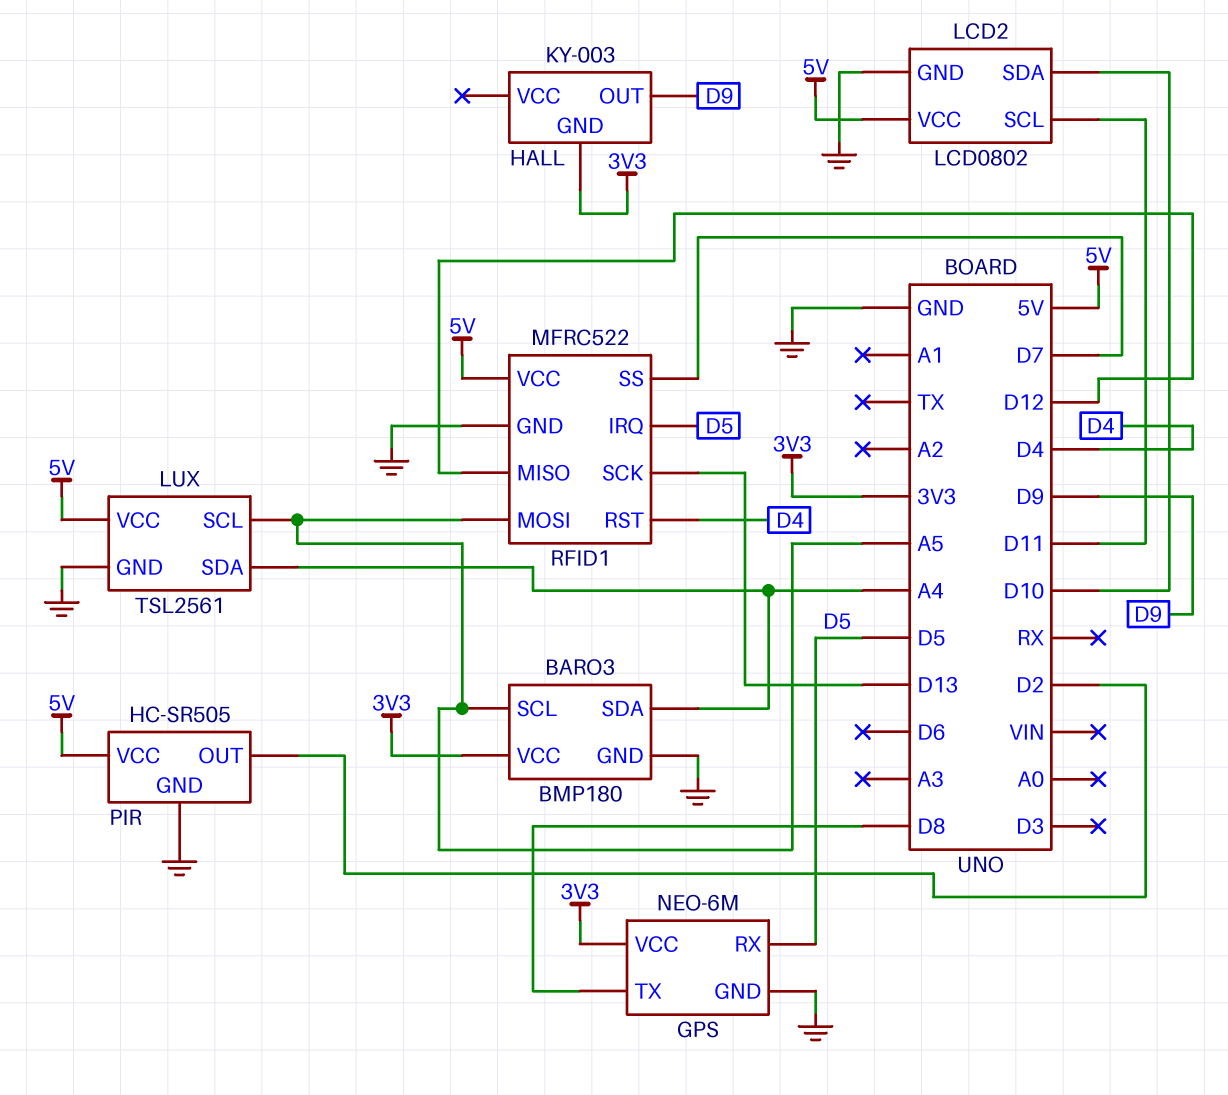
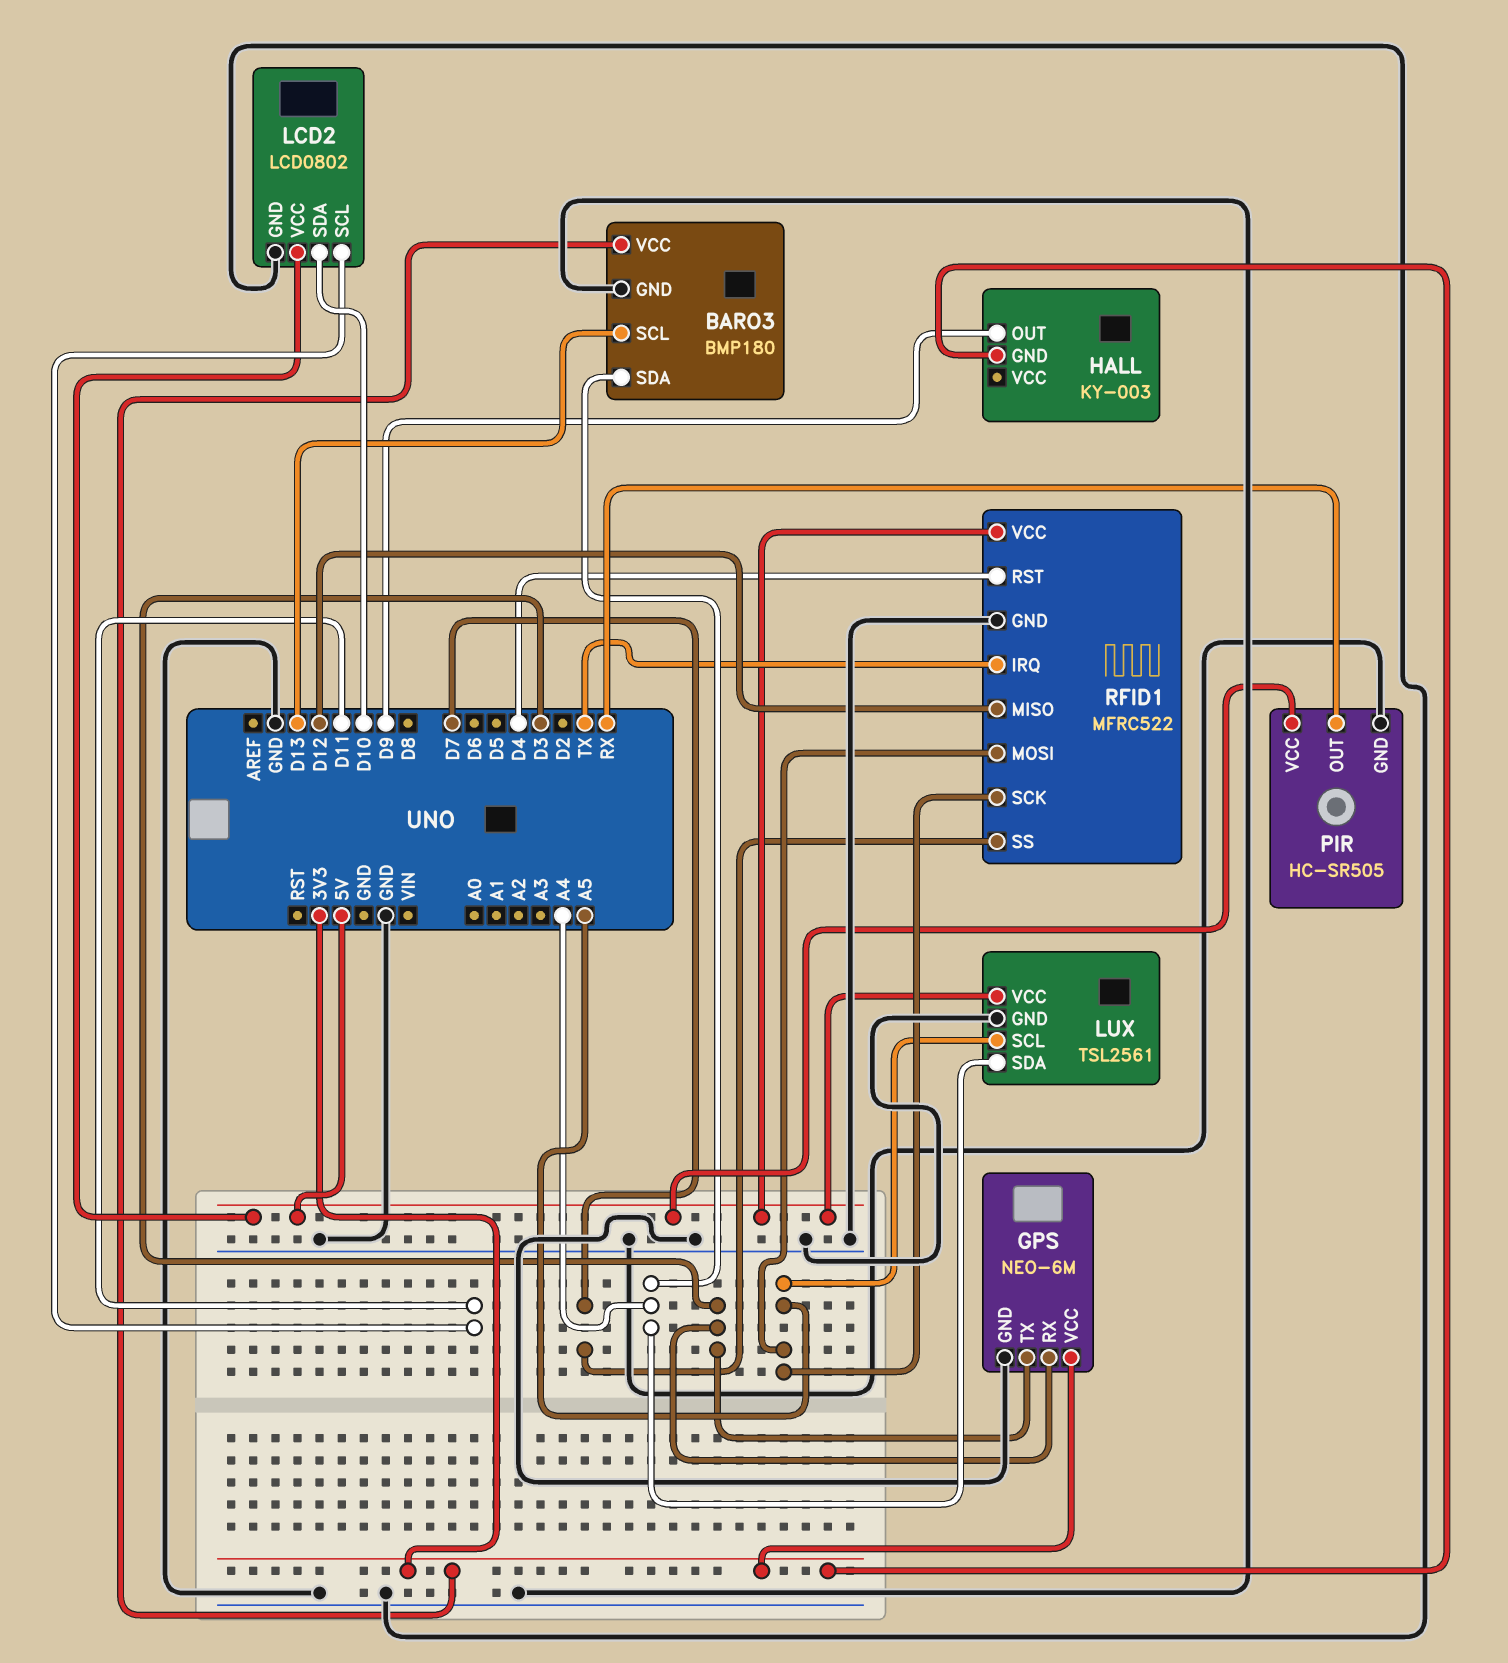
BARO3 pin SCL: A5 -> D13
GPS pin RX: D5 -> D3
GPS pin TX: D8 -> D3
PIR pin OUT: D2 -> RX
RFID1 pin IRQ: D5 -> TX
RFID1 pin SCK: D13 -> A5

